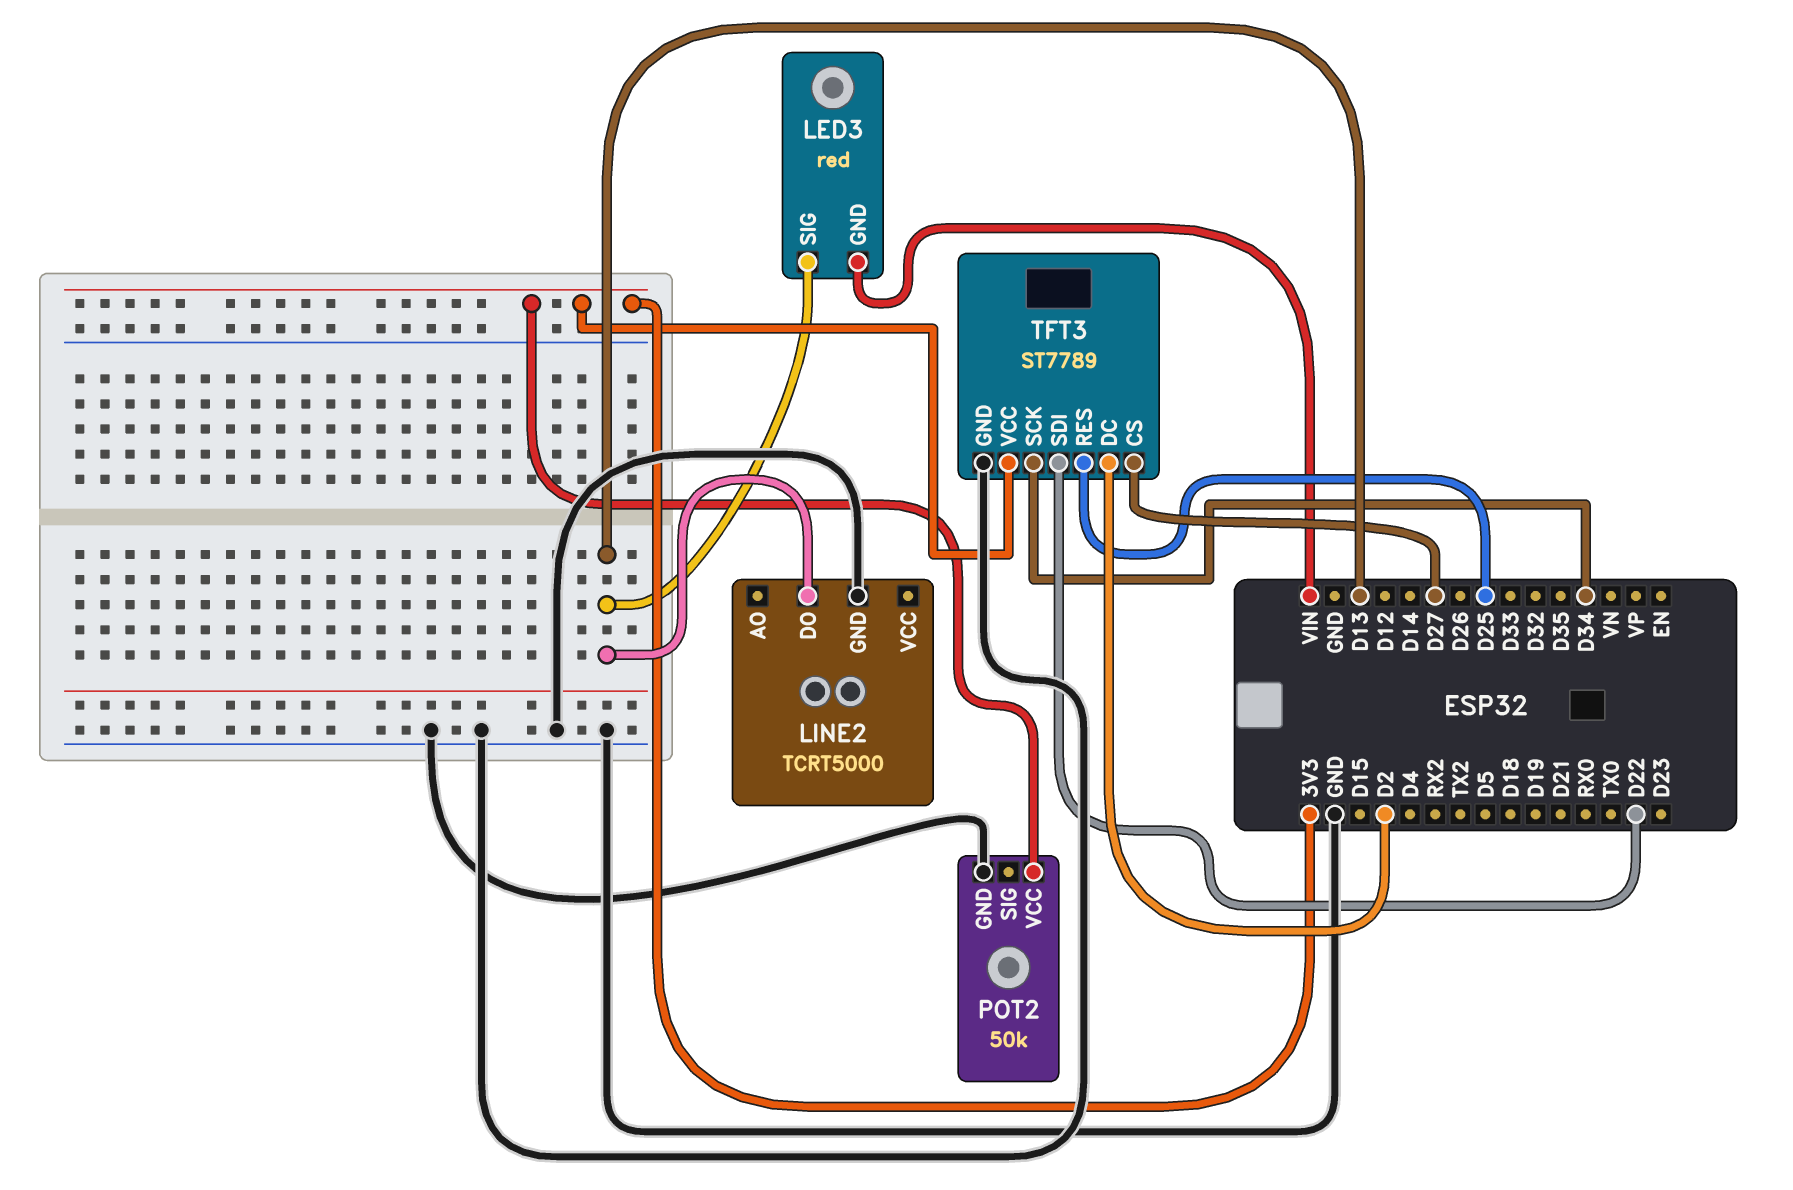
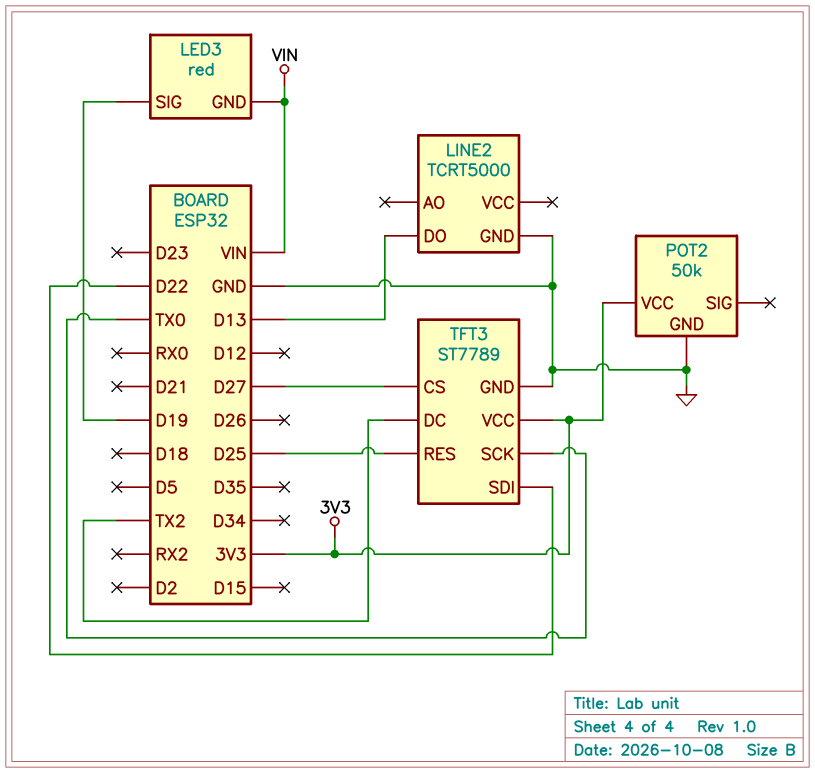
LED3 pin SIG: D13 -> D19
TFT3 pin DC: D2 -> TX2
TFT3 pin SCK: D34 -> TX0

